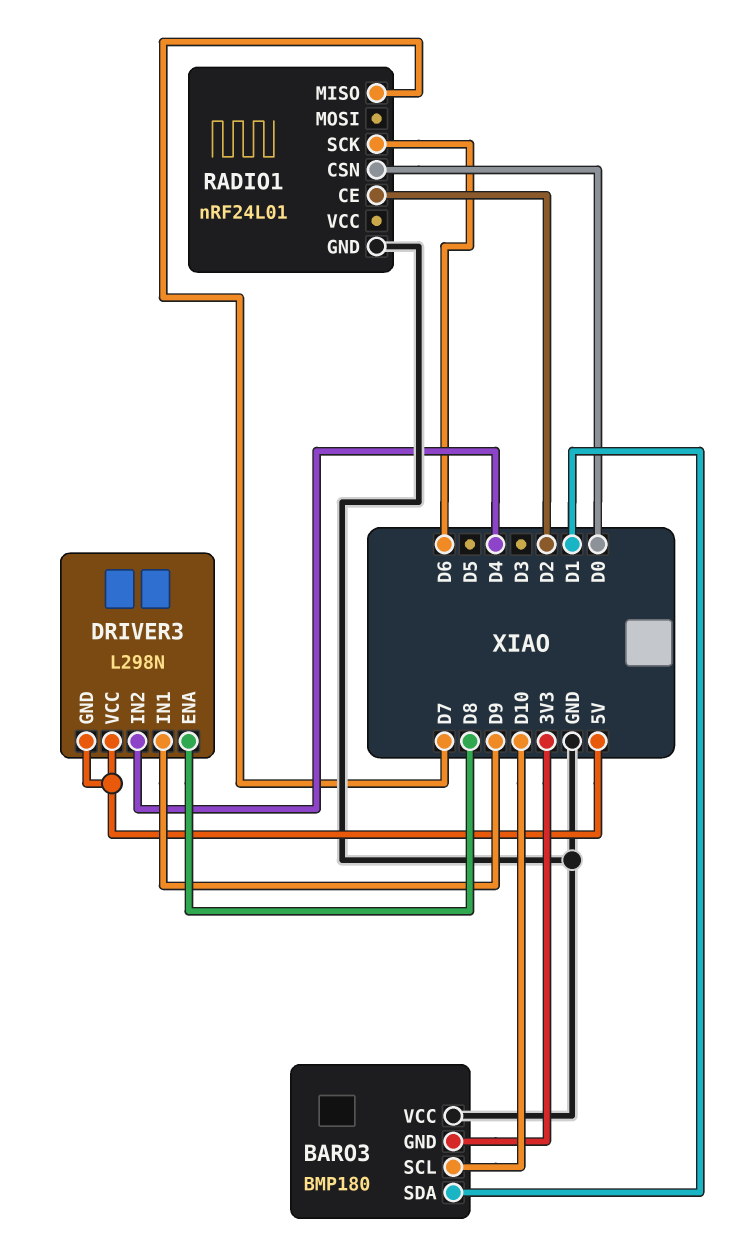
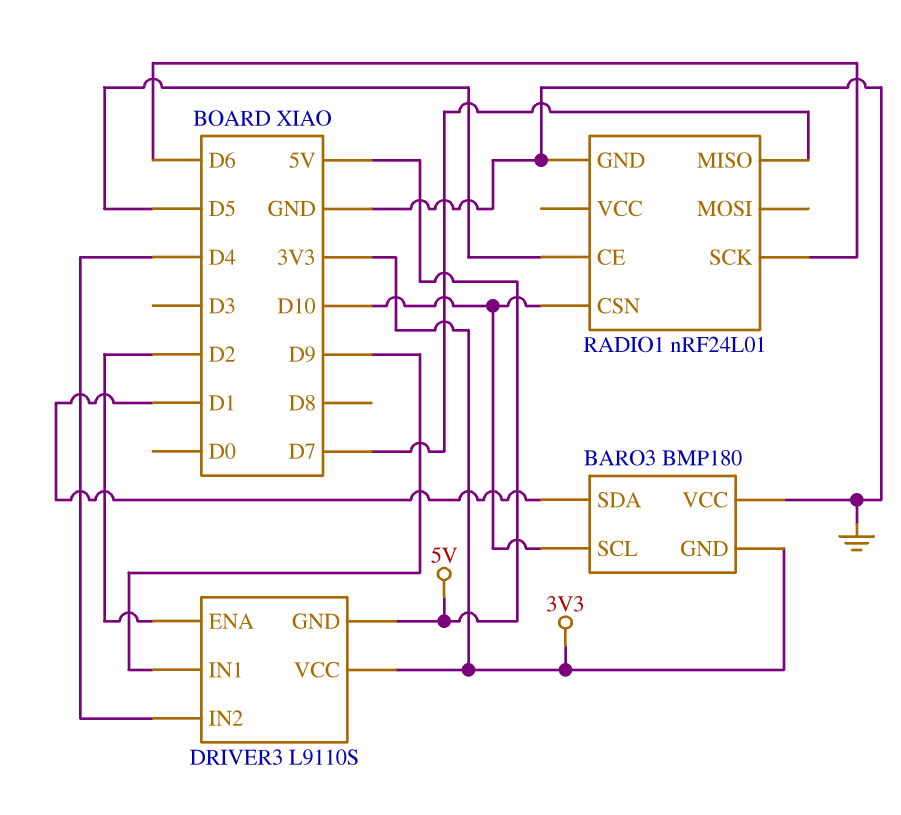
DRIVER3: L298N -> L9110S
DRIVER3 pin ENA: D8 -> D2
DRIVER3 pin VCC: 5V -> 3V3
RADIO1 pin CE: D2 -> D5
RADIO1 pin CSN: D0 -> D10

